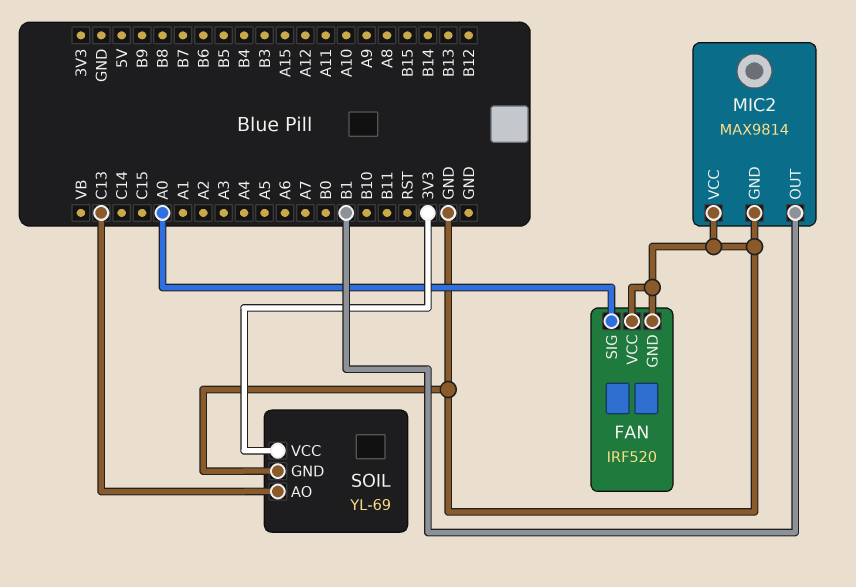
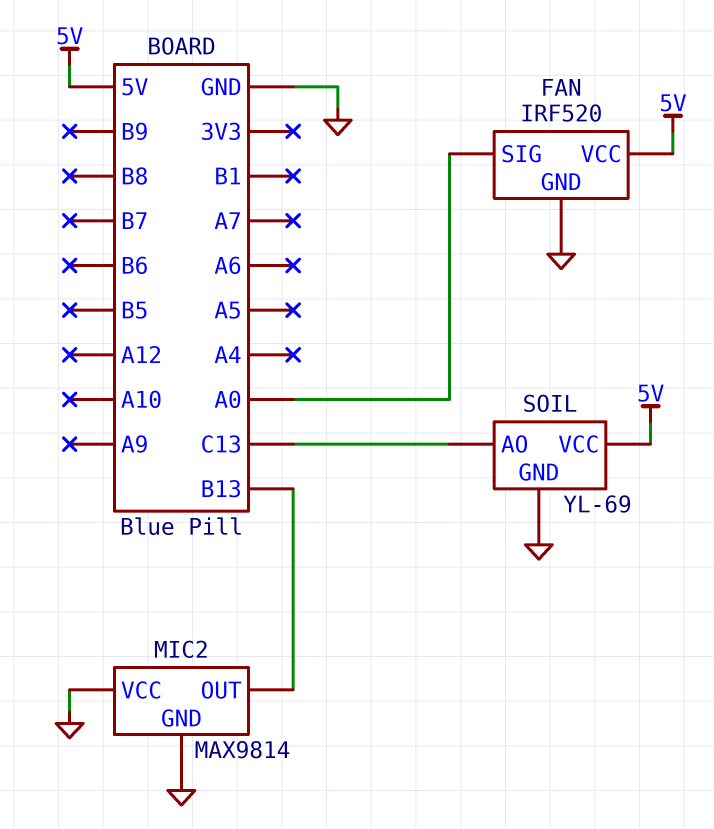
FAN pin VCC: GND -> 5V
MIC2 pin OUT: B1 -> B13
SOIL pin VCC: 3V3 -> 5V

